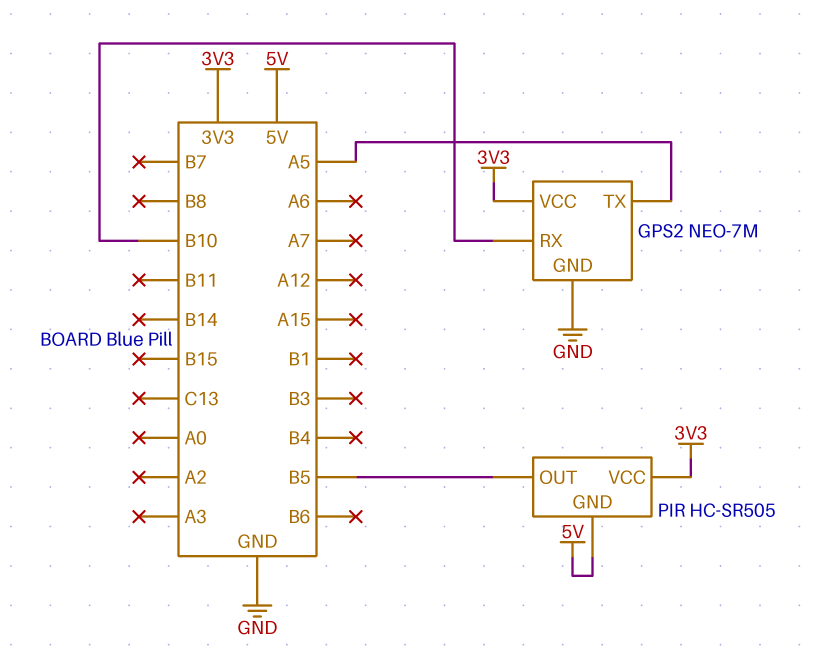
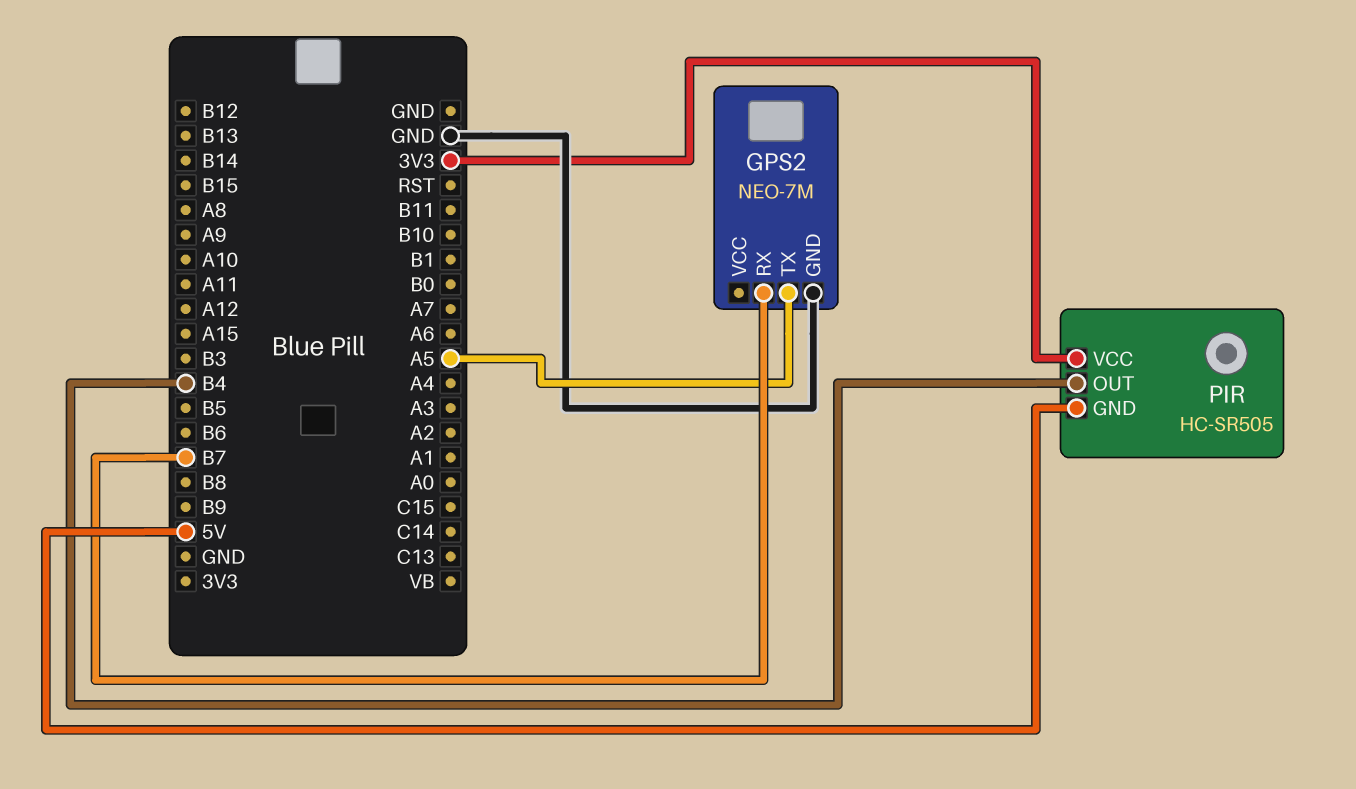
GPS2 pin RX: B10 -> B7
GPS2 pin VCC: 3V3 -> none
PIR pin OUT: B5 -> B4

